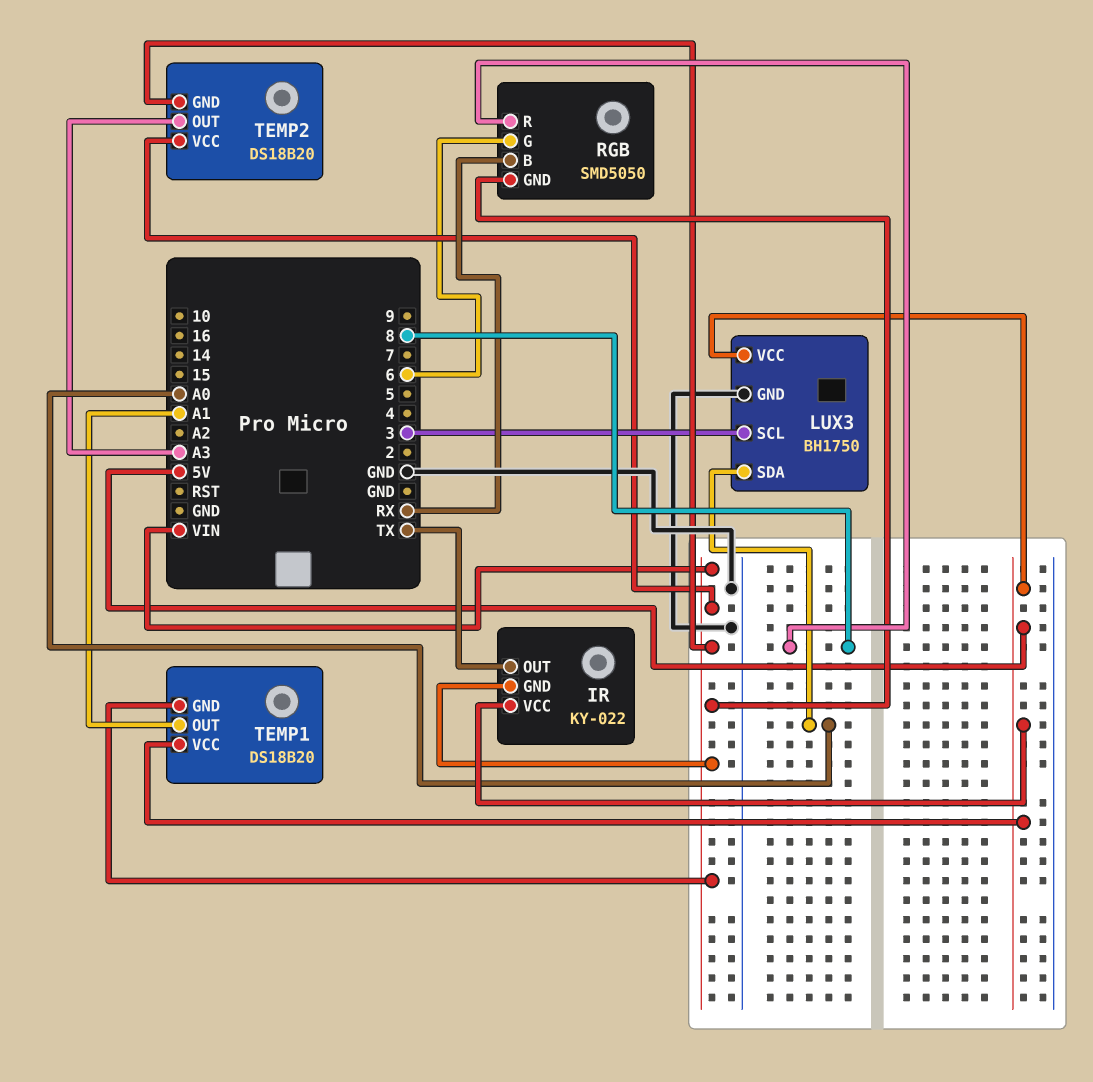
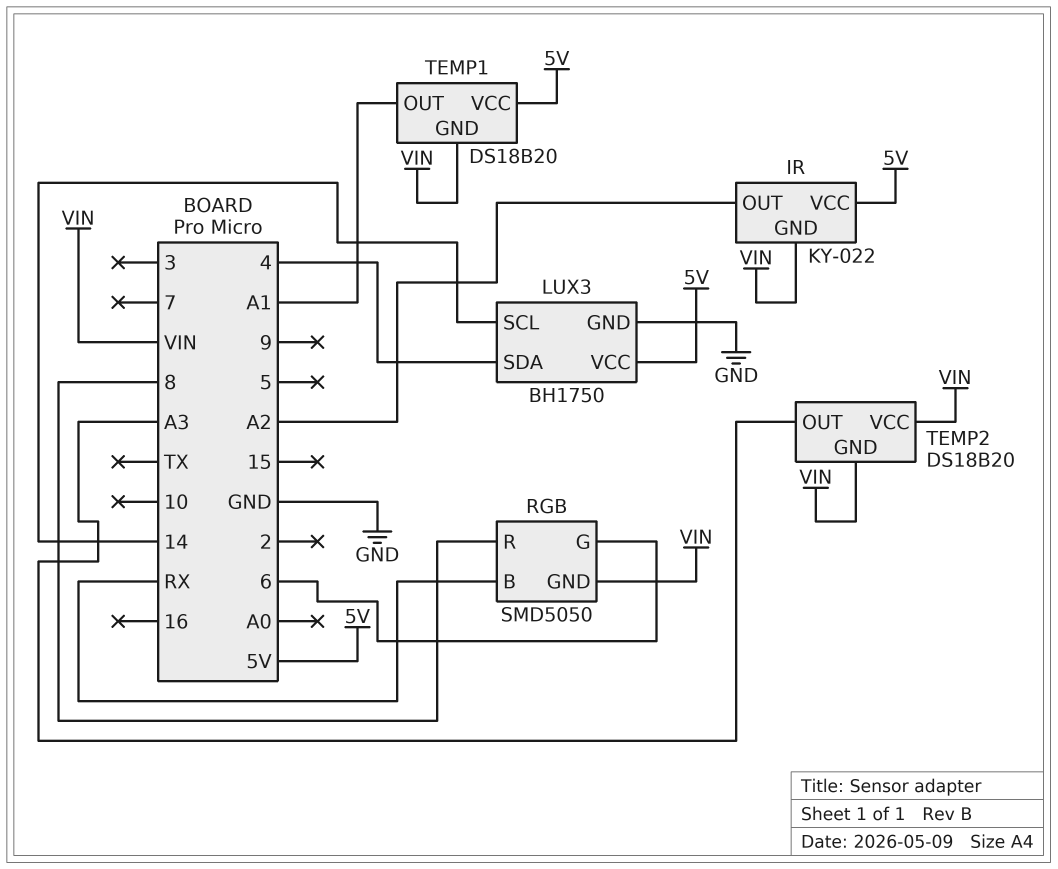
IR pin OUT: TX -> A2
LUX3 pin SCL: 3 -> 14
LUX3 pin SDA: A0 -> 4

